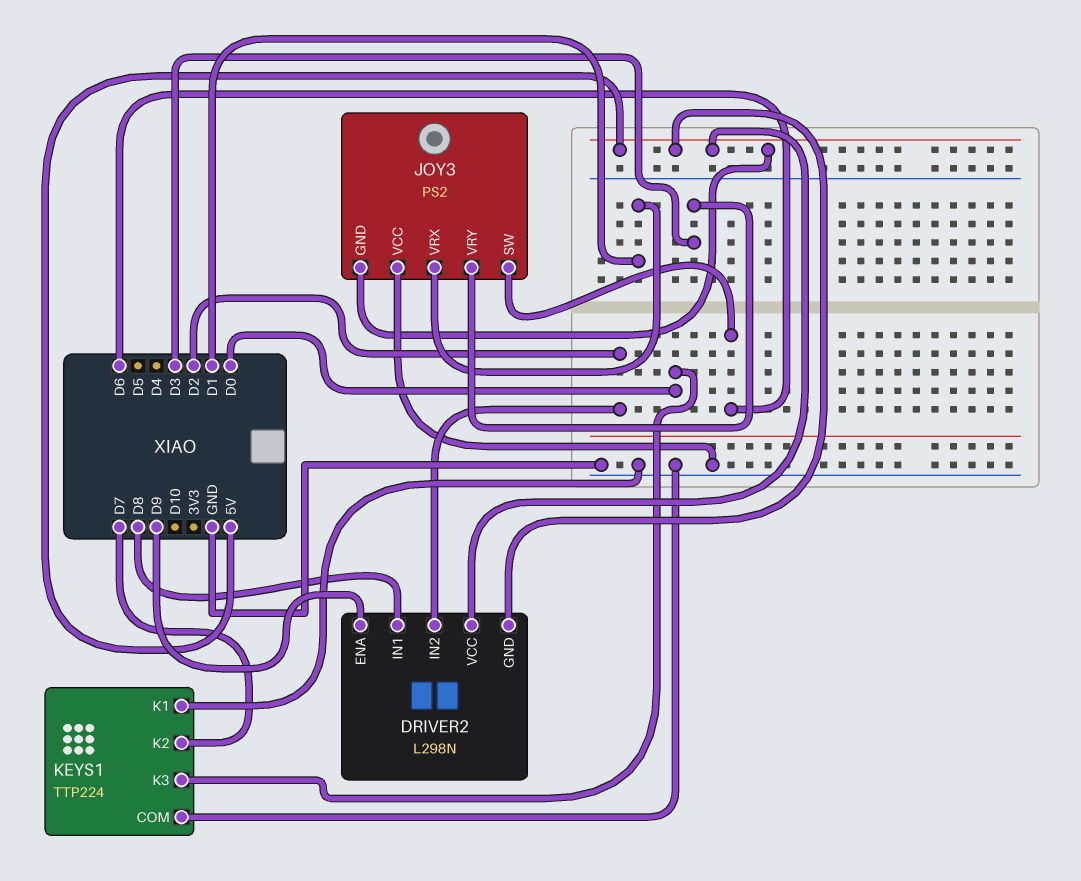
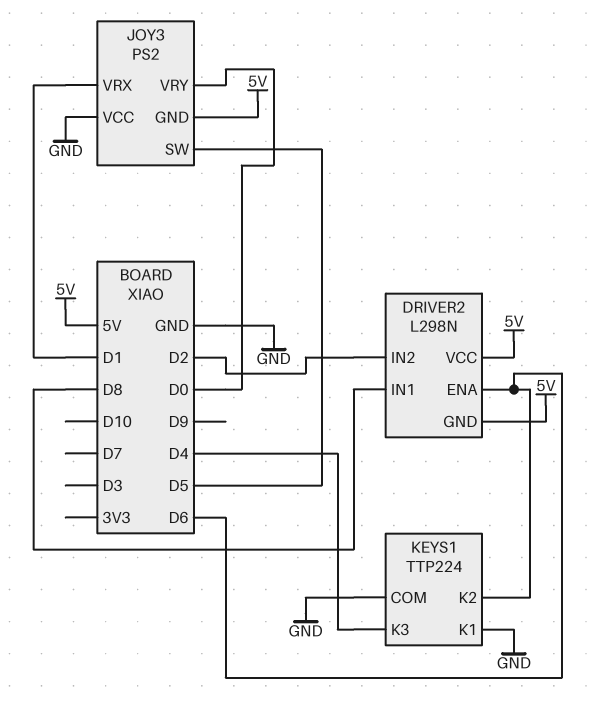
DRIVER2 pin ENA: D9 -> D6
JOY3 pin SW: D6 -> D5
JOY3 pin VRY: D3 -> D0
KEYS1 pin K2: D7 -> D6
KEYS1 pin K3: D0 -> D4

